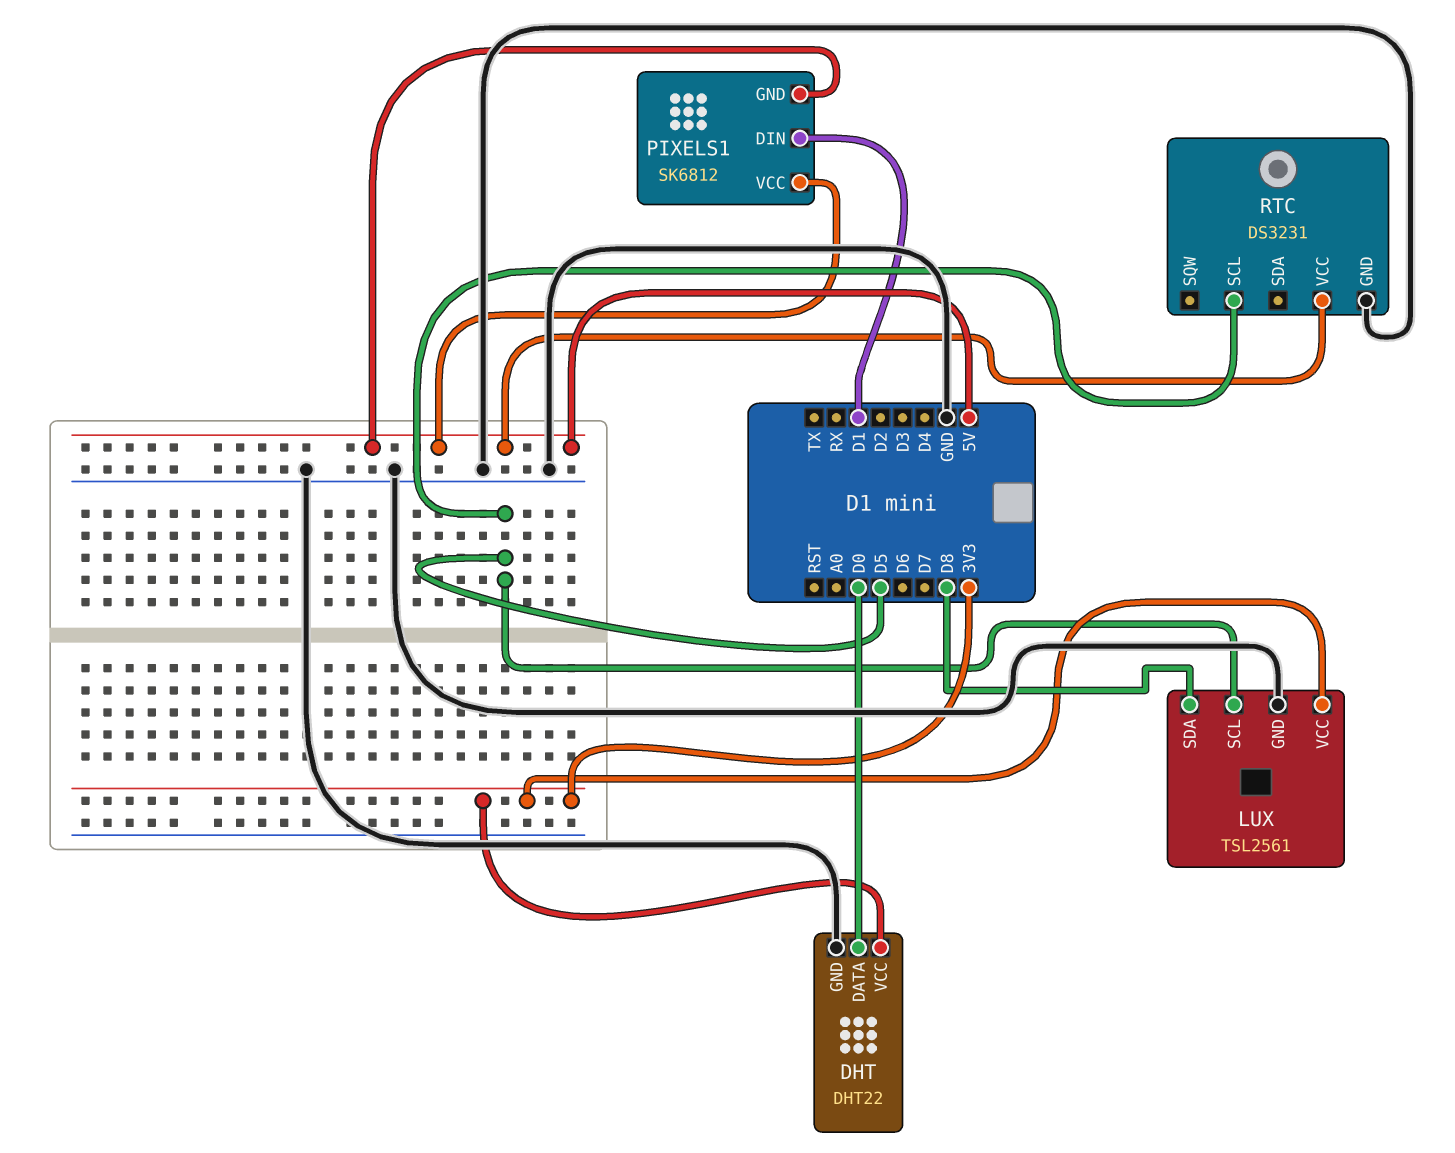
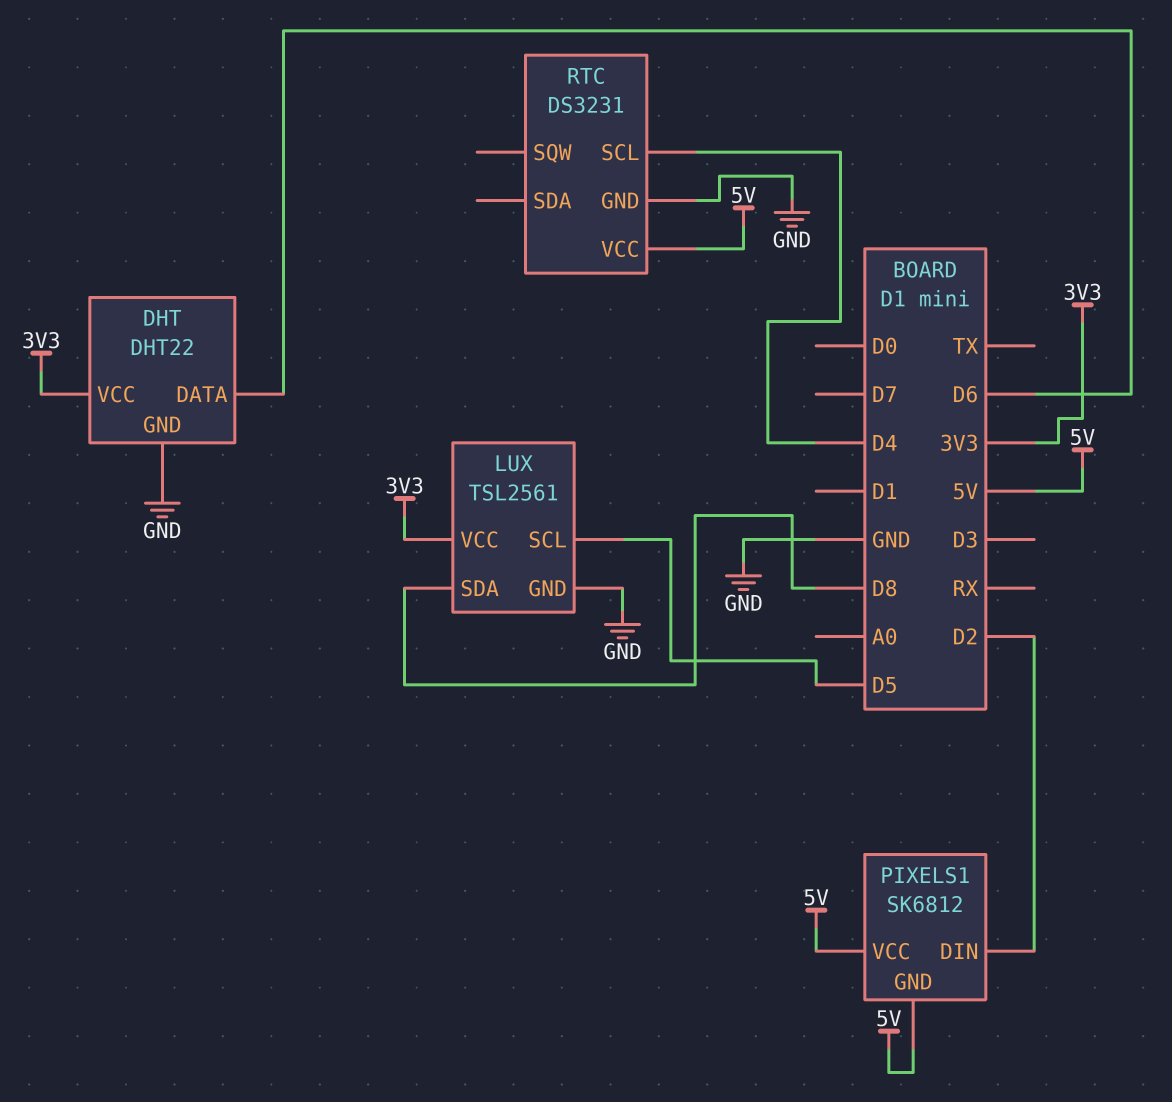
DHT pin DATA: D0 -> D6
PIXELS1 pin DIN: D1 -> D2
RTC pin SCL: D5 -> D4

